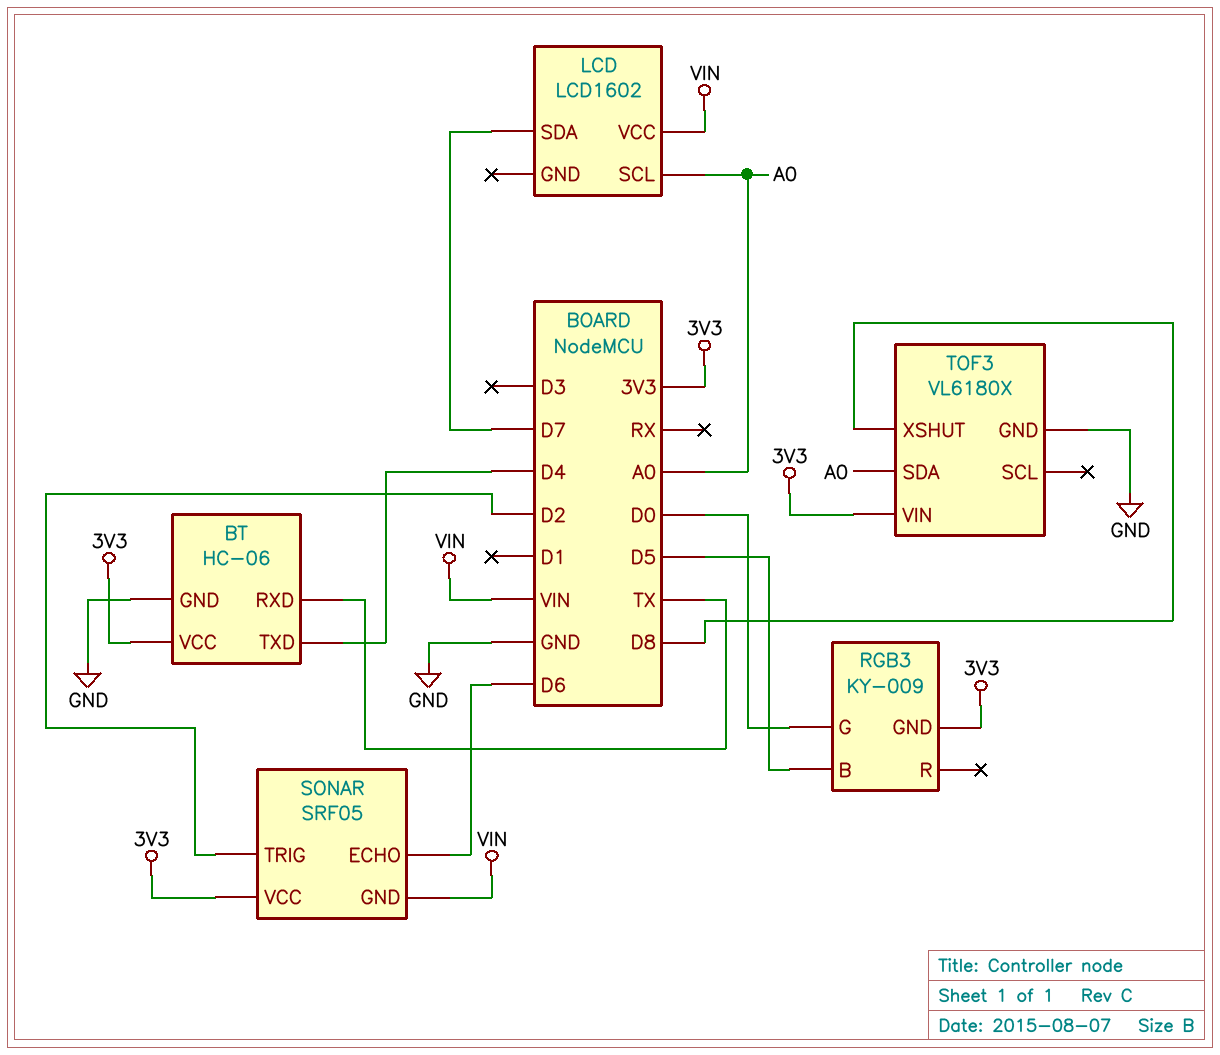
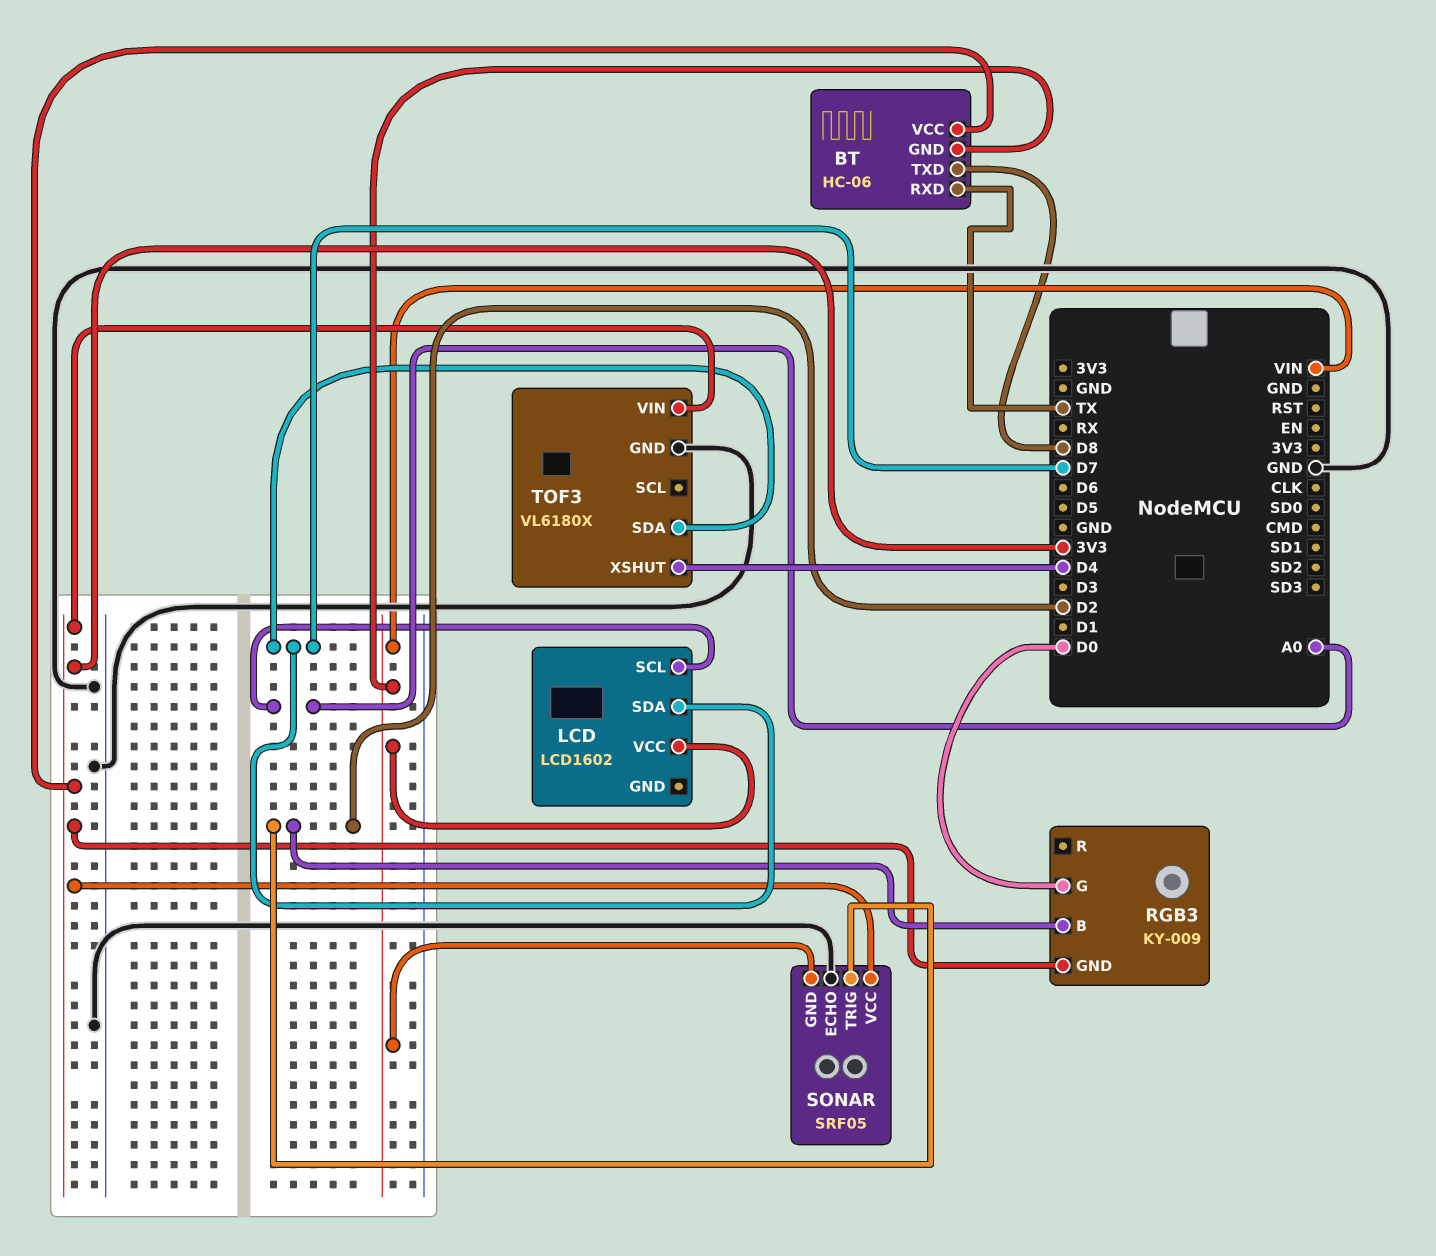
BT pin GND: GND -> VIN
BT pin TXD: D4 -> D8
RGB3 pin B: D5 -> D2
SONAR pin ECHO: D6 -> GND
TOF3 pin SDA: A0 -> D7
TOF3 pin XSHUT: D8 -> D4

